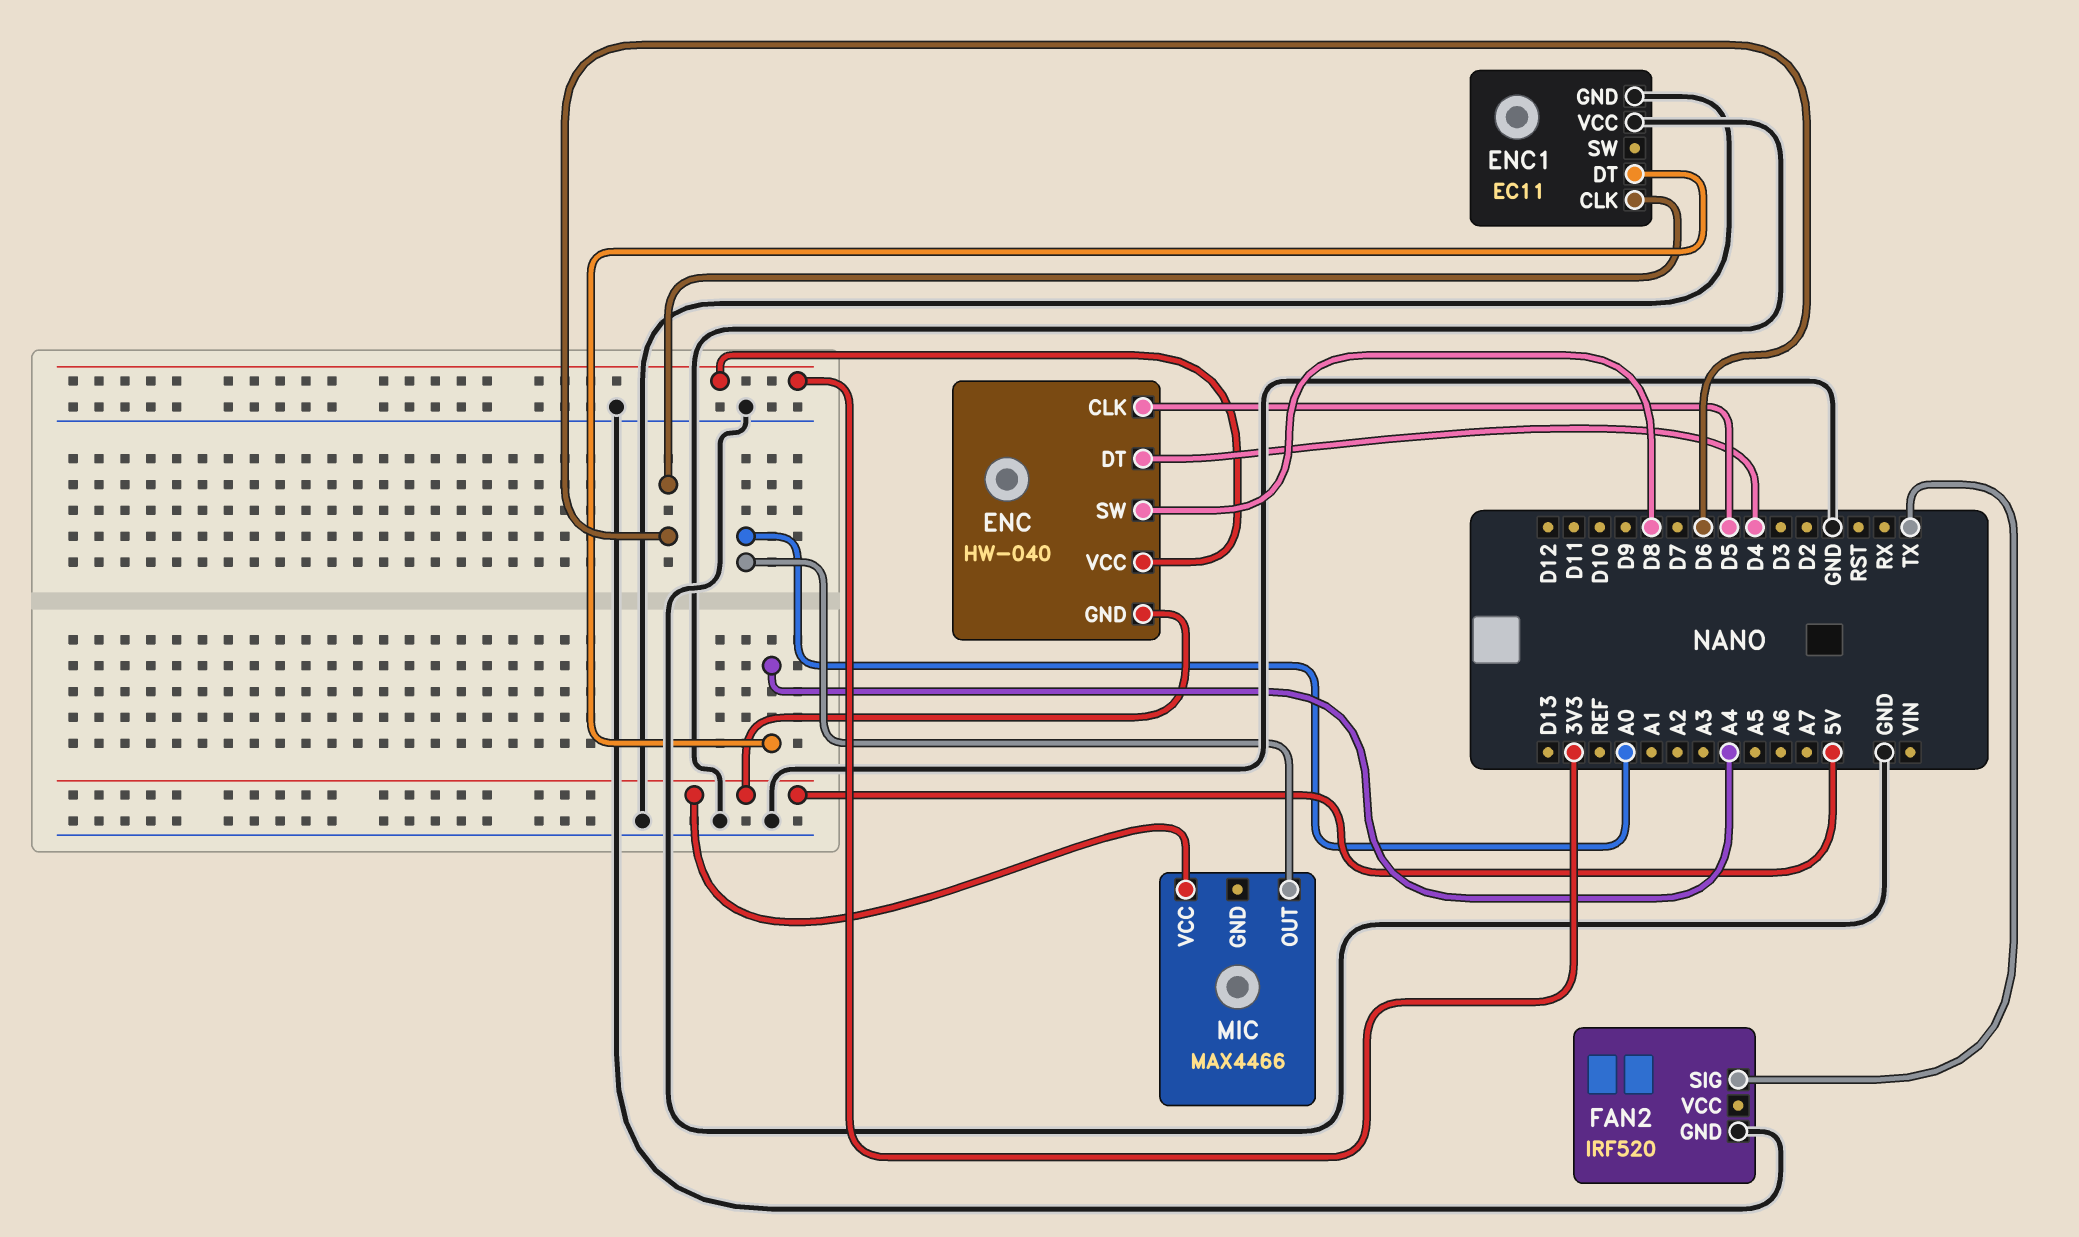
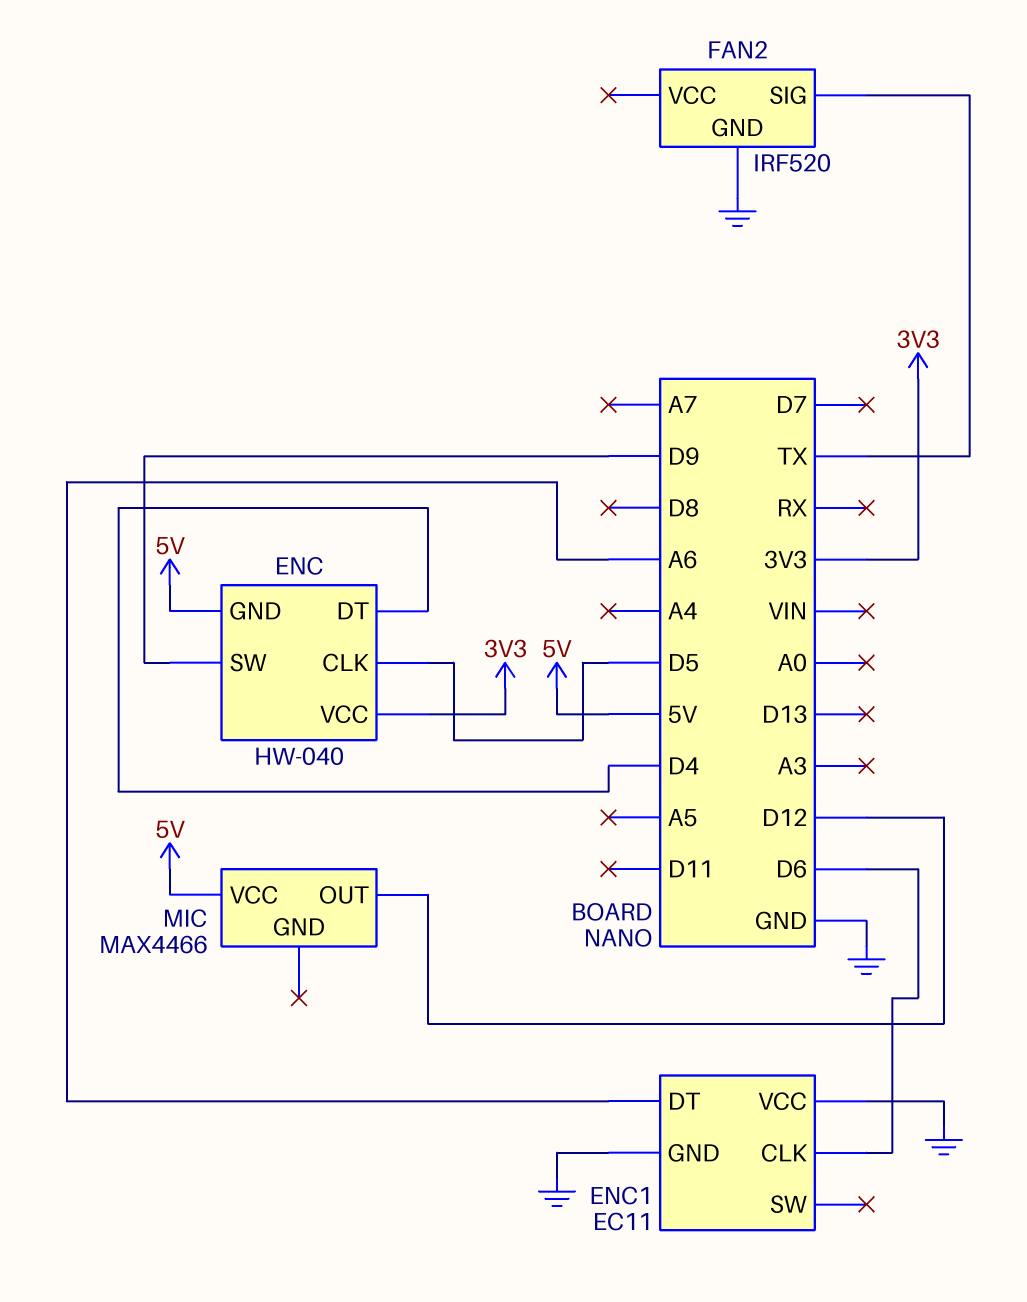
ENC pin SW: D8 -> D9
ENC1 pin DT: A4 -> A6
MIC pin OUT: A0 -> D12

